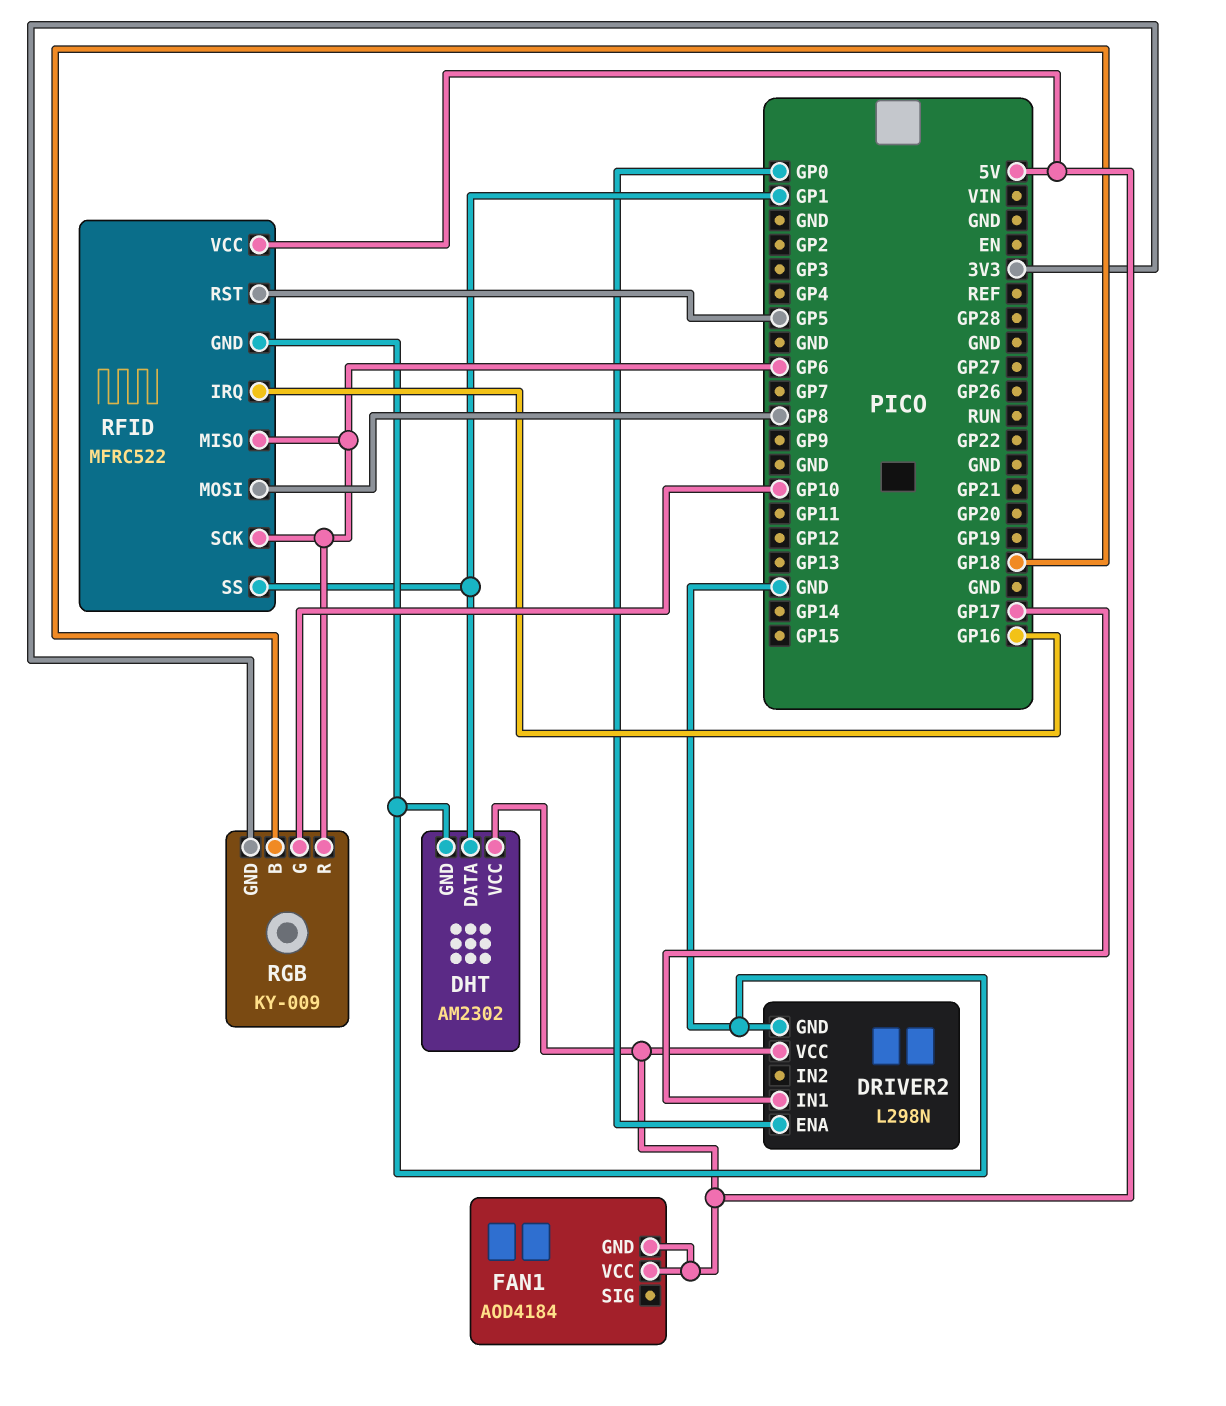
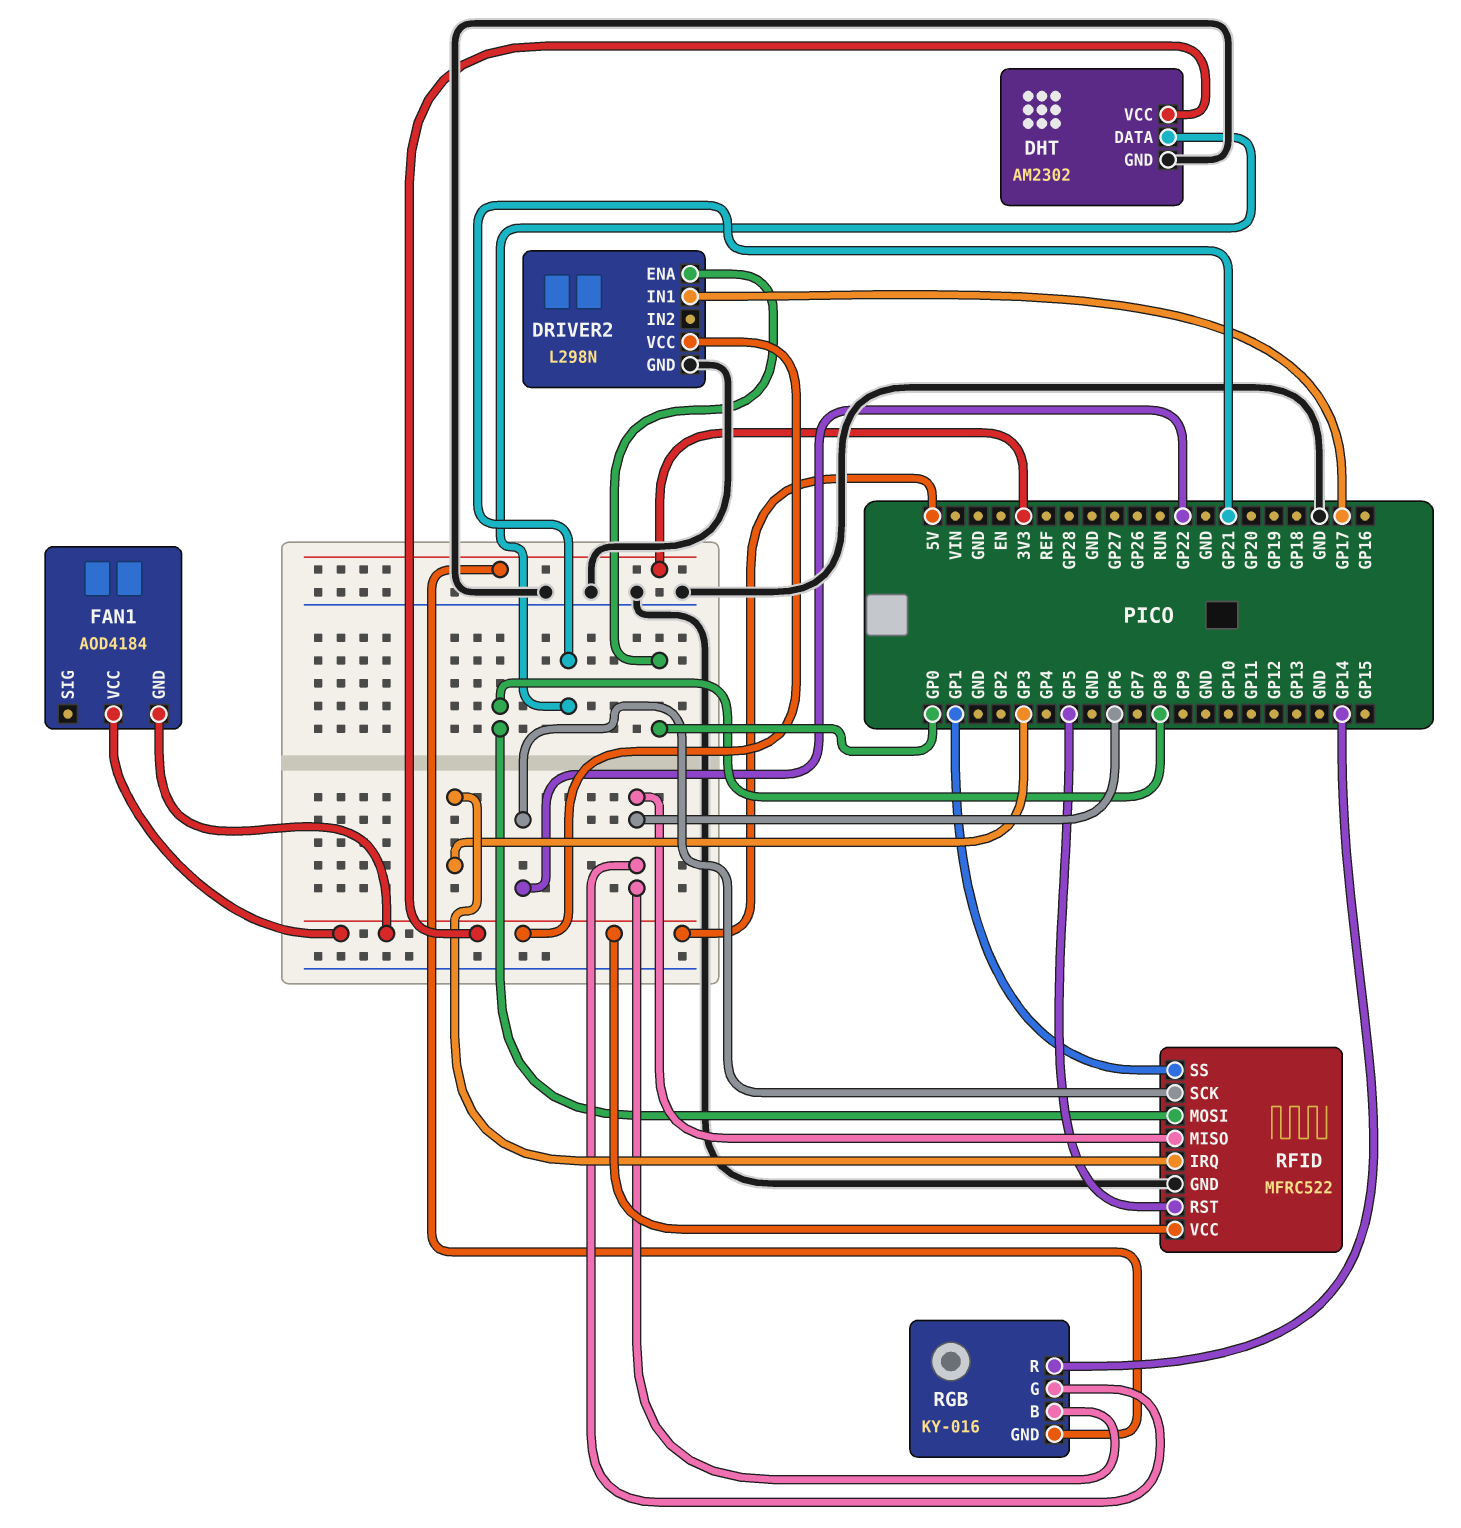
DHT pin DATA: GP1 -> GP21
RFID pin IRQ: GP16 -> GP3
RFID pin SCK: GP6 -> GP22
RGB: KY-009 -> KY-016
RGB pin B: GP18 -> GP6
RGB pin G: GP10 -> GP6
RGB pin R: GP6 -> GP14

